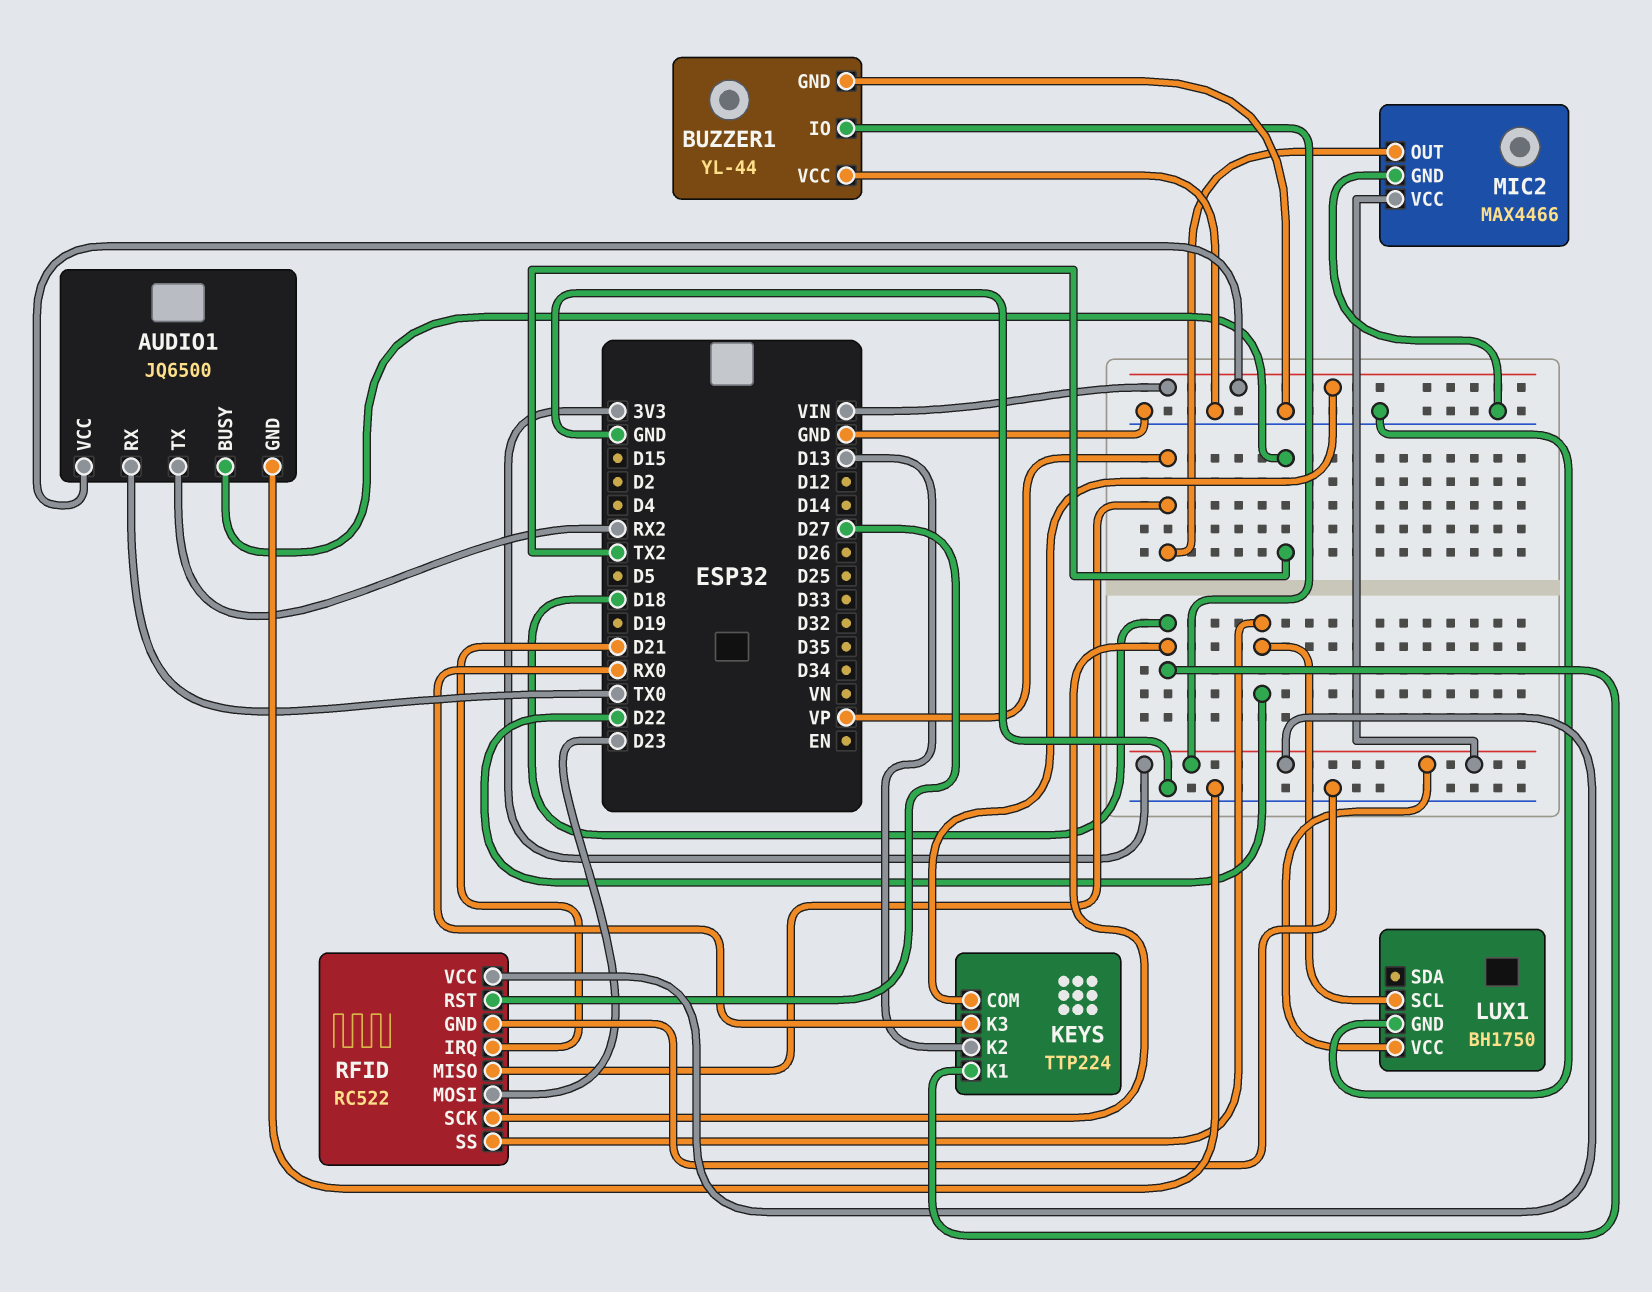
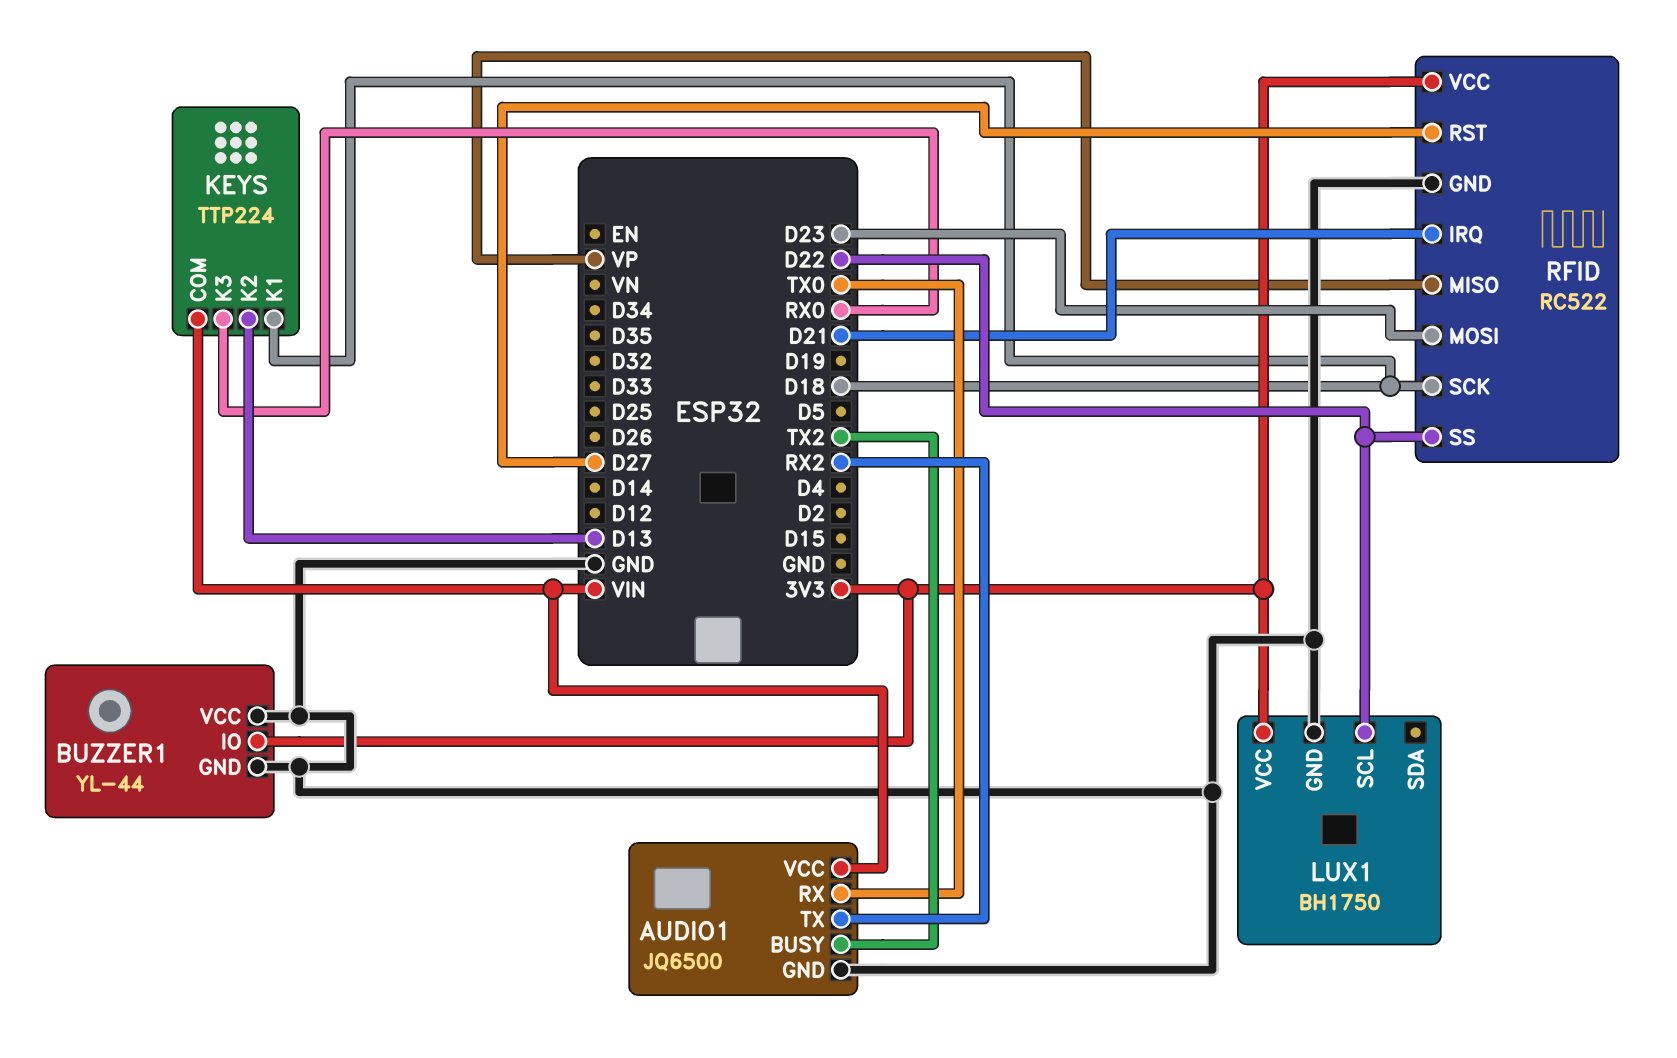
MIC2: MAX4466 -> none
MIC2 pin GND: GND -> none
MIC2 pin OUT: VP -> none
MIC2 pin VCC: 3V3 -> none

